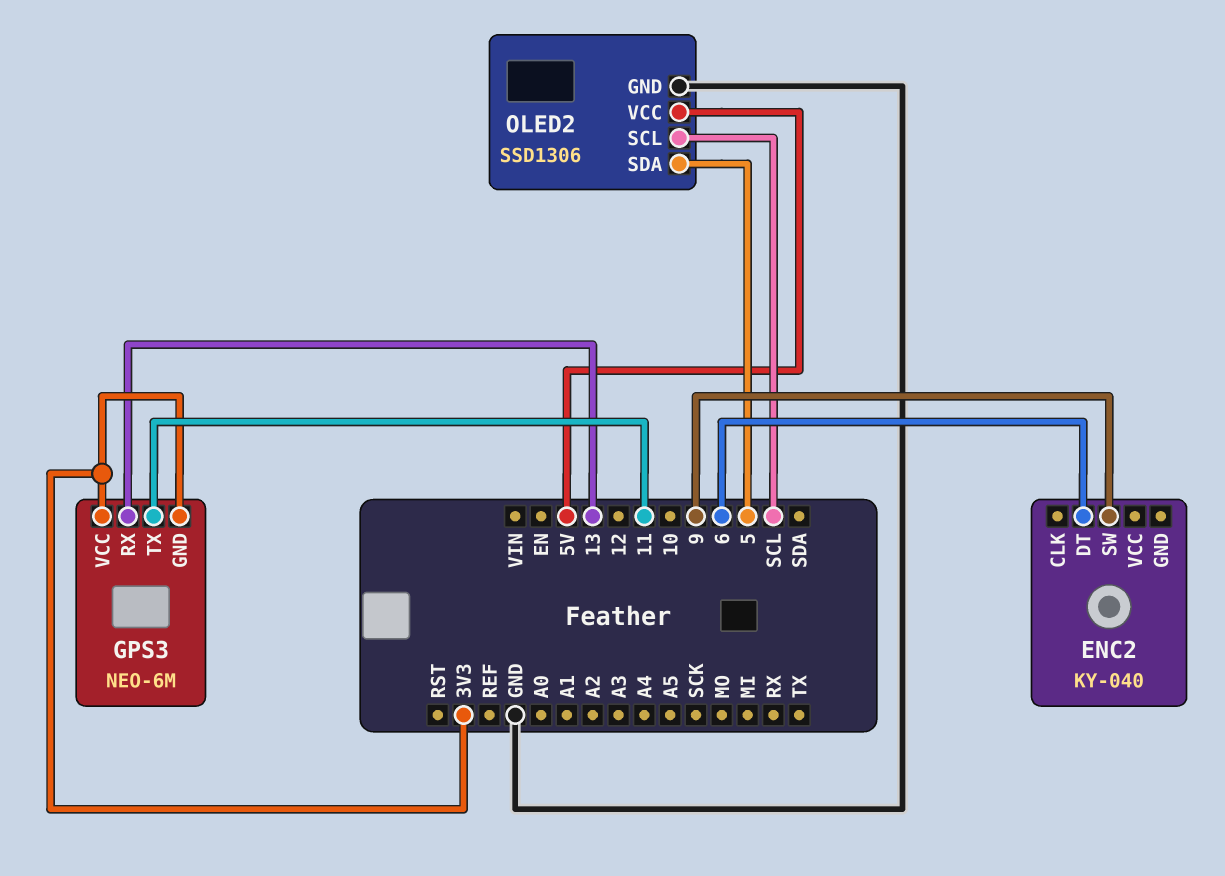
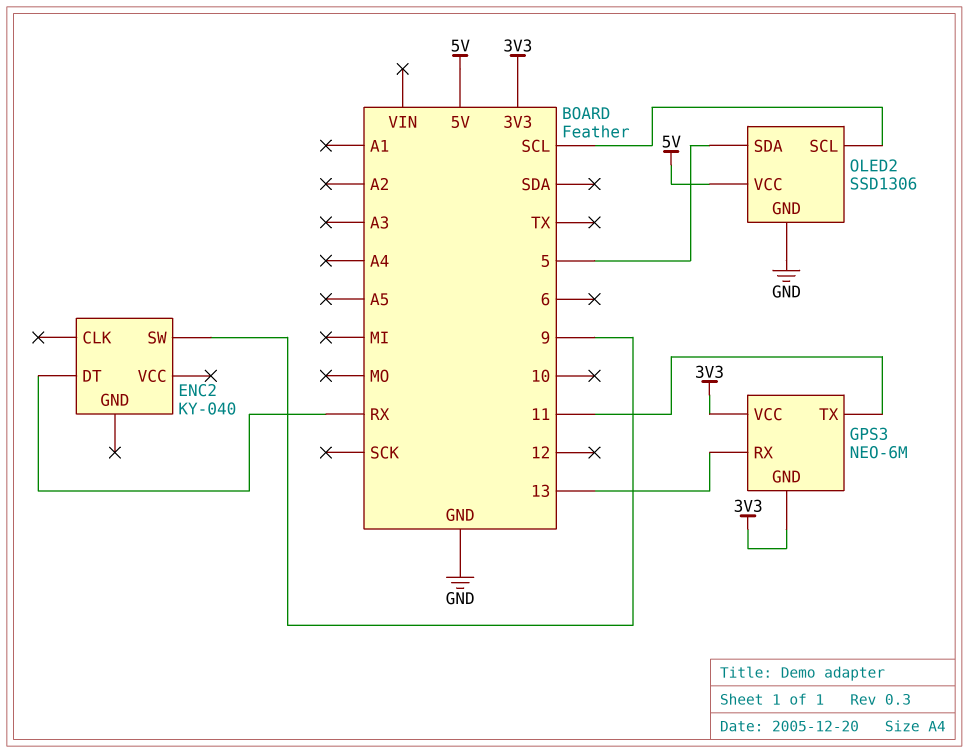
ENC2 pin DT: 6 -> RX

